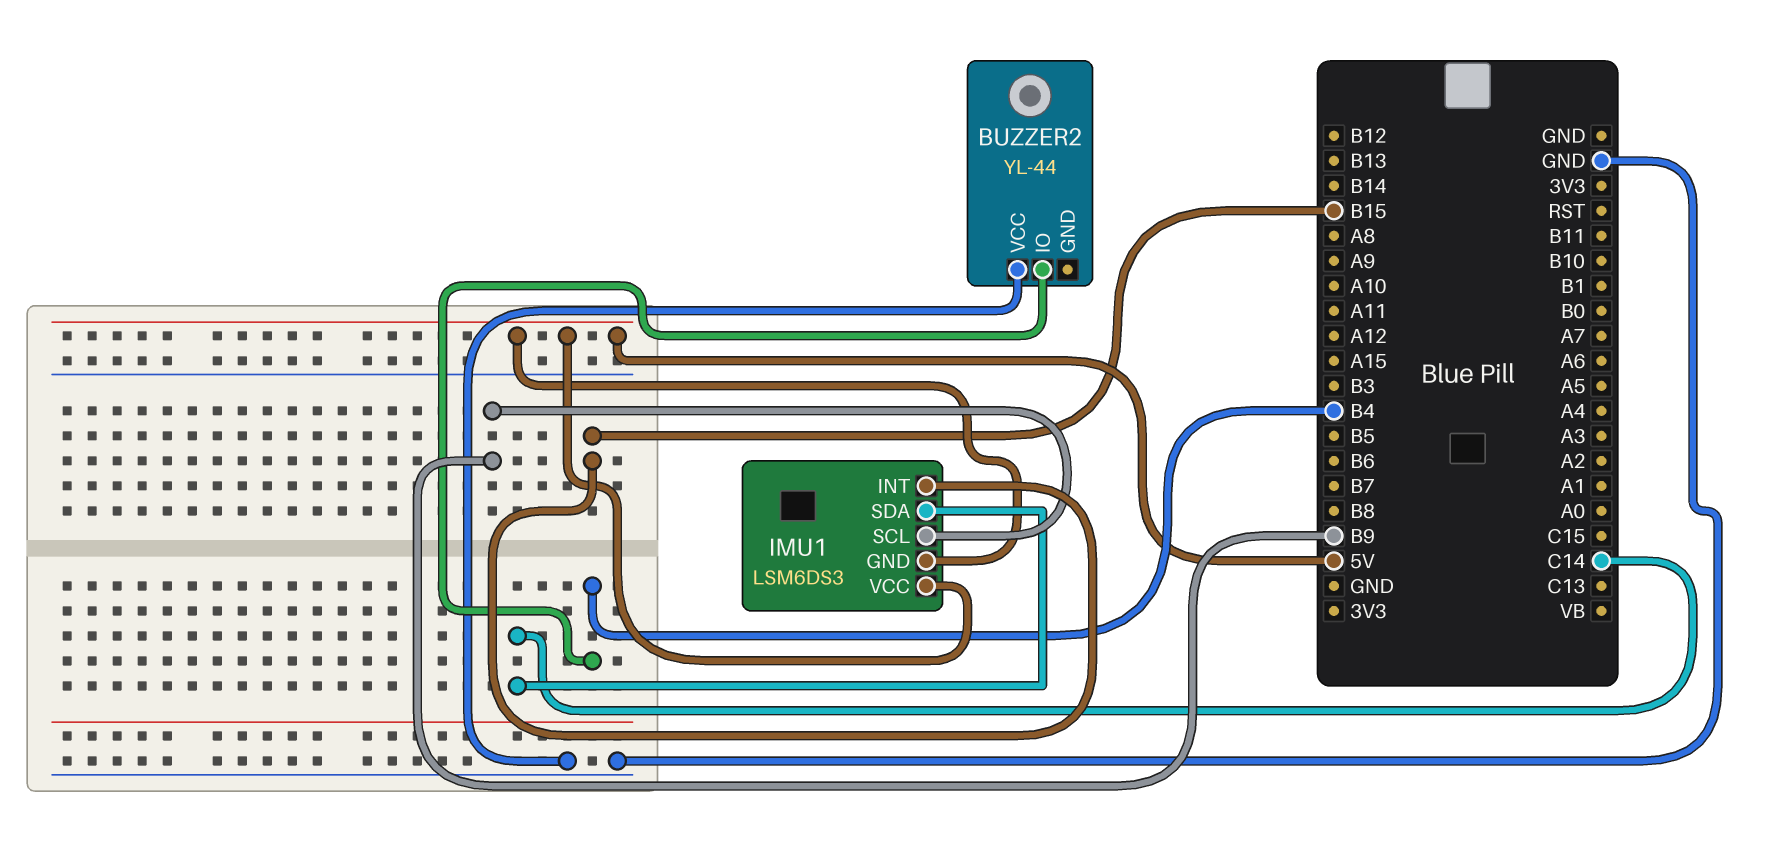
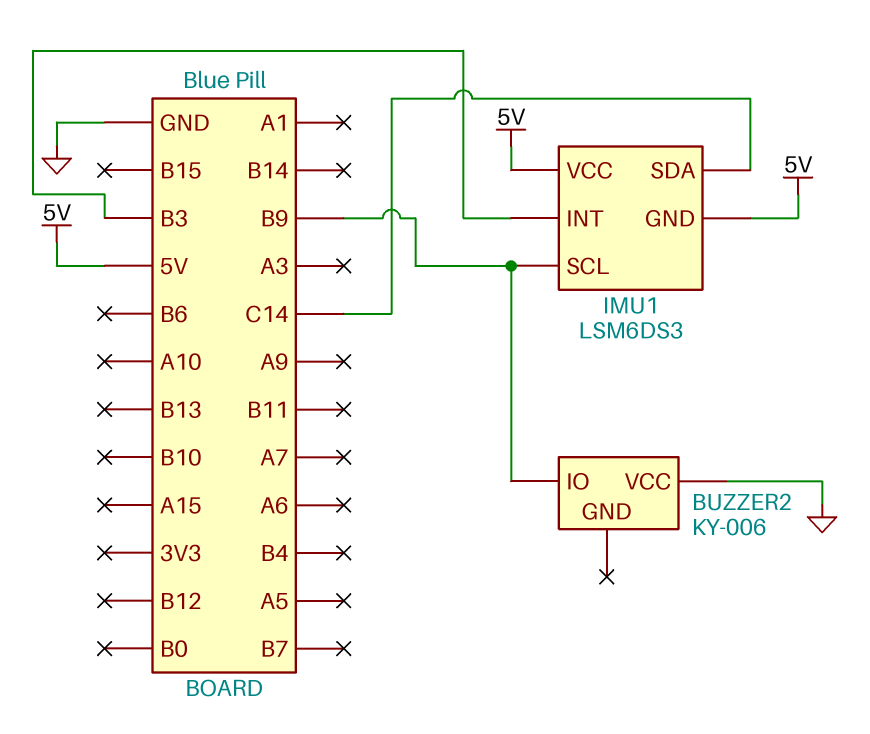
BUZZER2: YL-44 -> KY-006
BUZZER2 pin IO: B4 -> B9
IMU1 pin INT: B15 -> B3

